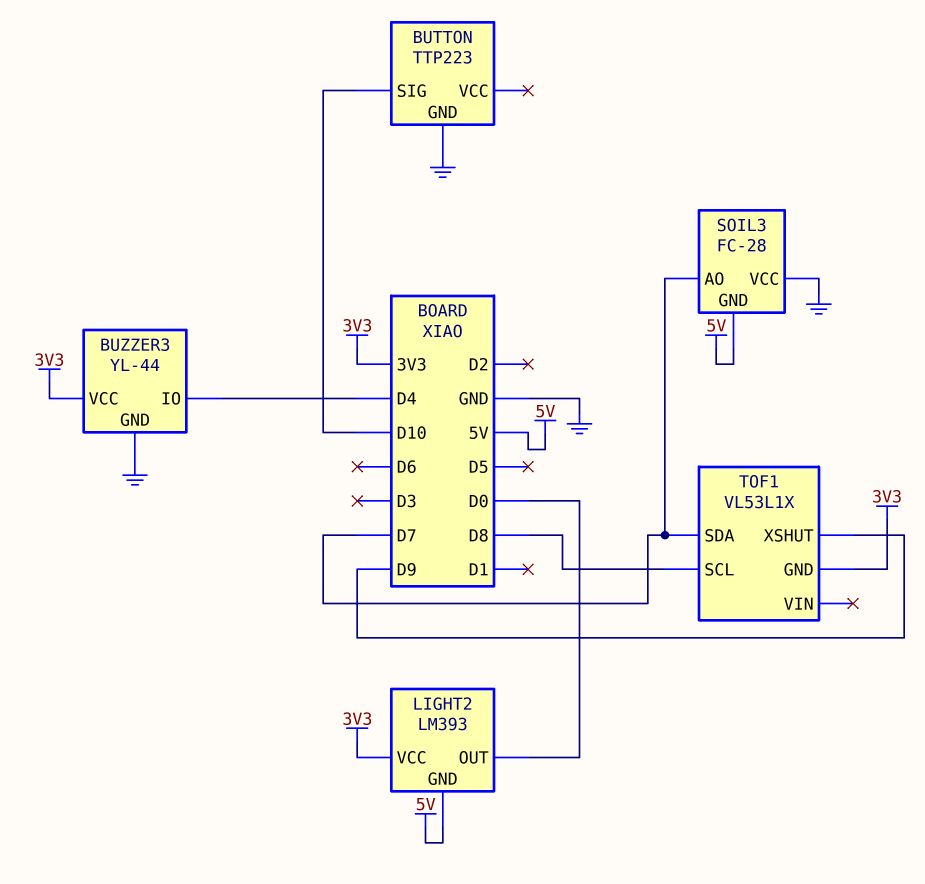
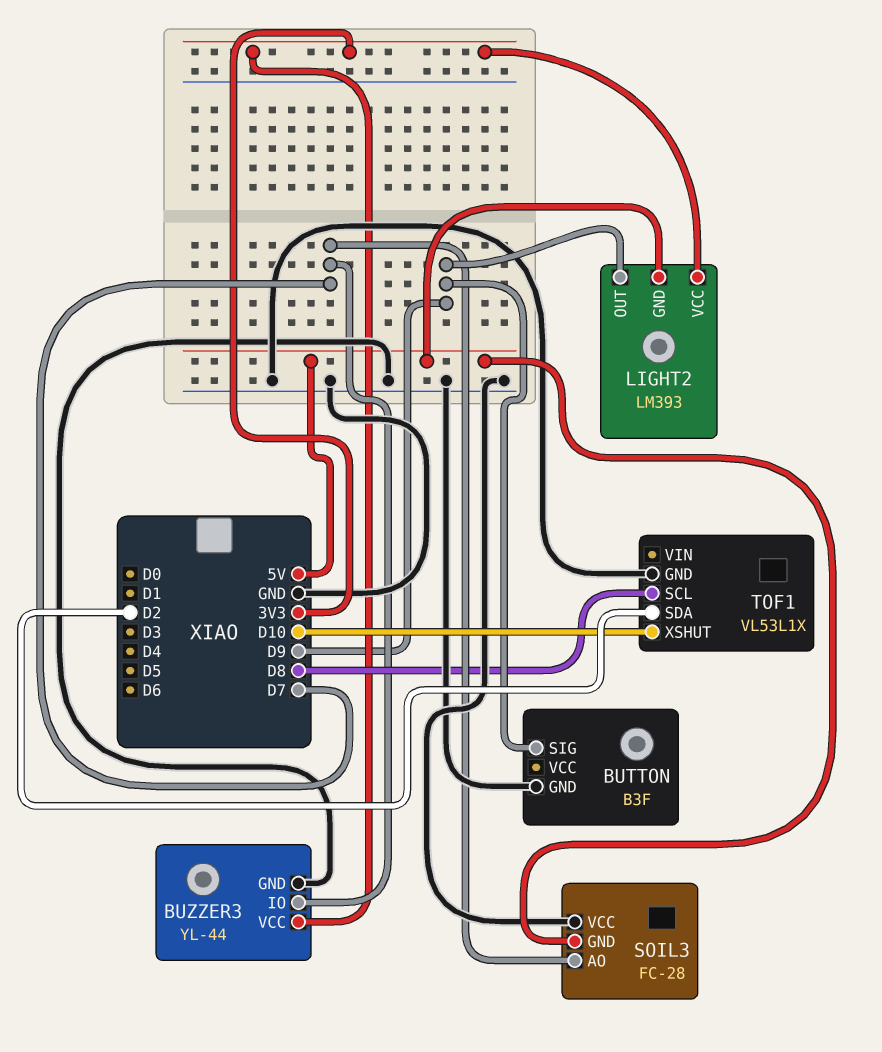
BUTTON: TTP223 -> B3F
BUTTON pin SIG: D10 -> D9
BUZZER3 pin IO: D4 -> D7
LIGHT2 pin OUT: D0 -> D9
TOF1 pin GND: 3V3 -> GND
TOF1 pin SDA: D7 -> D2
TOF1 pin XSHUT: D9 -> D10

